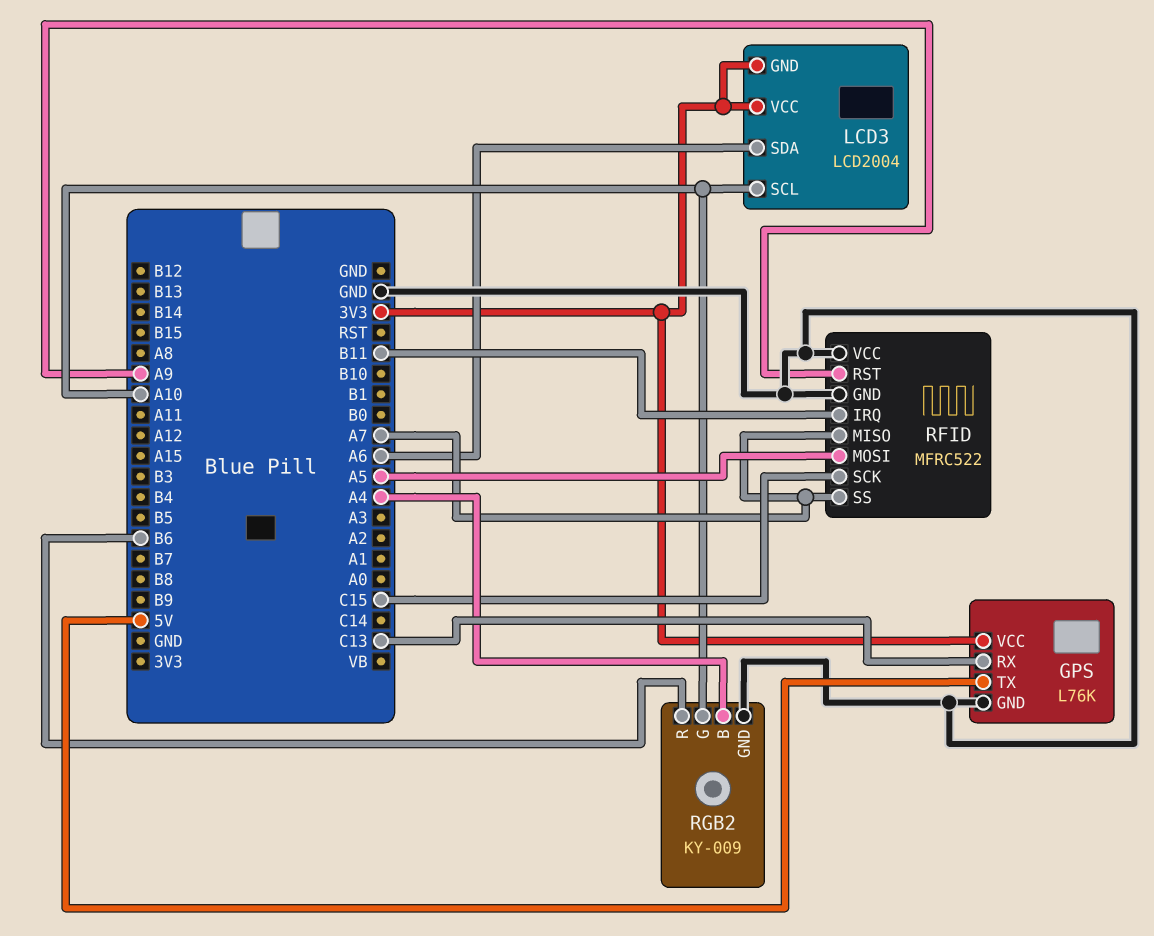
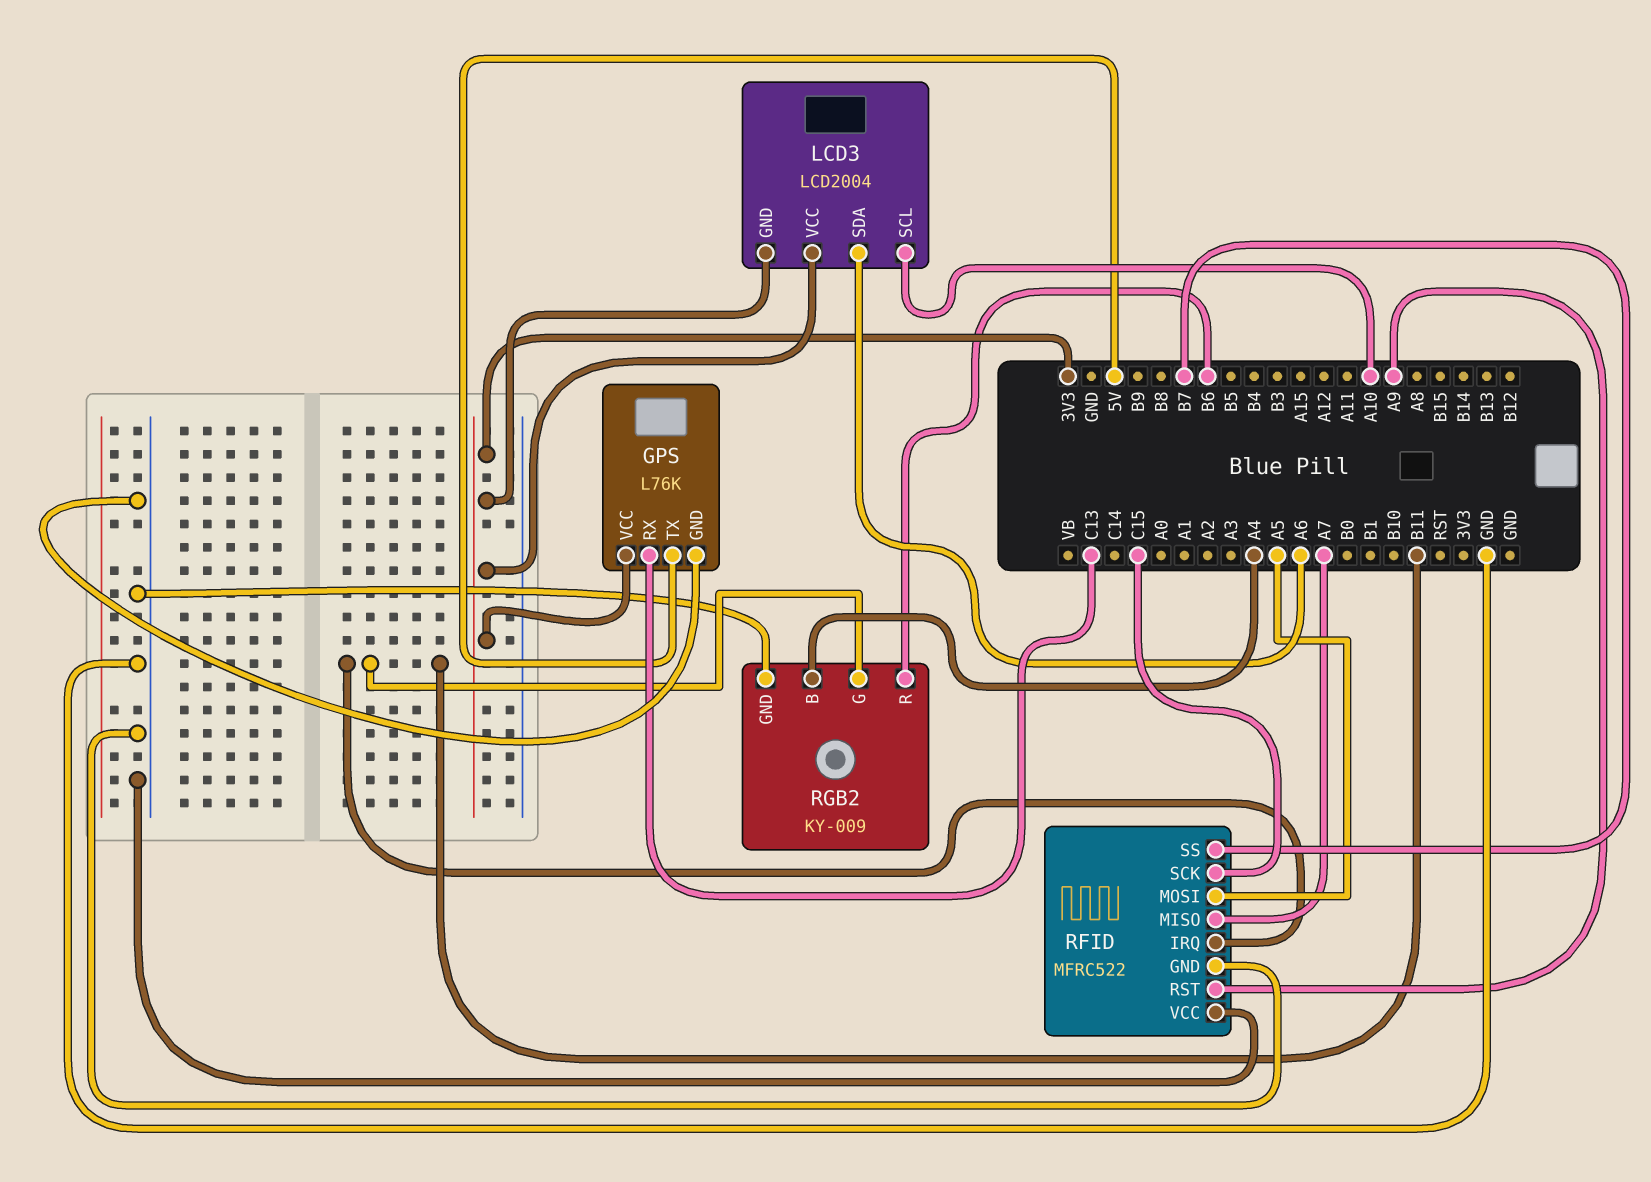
RFID pin SS: A7 -> B7
RGB2 pin G: A10 -> B11

